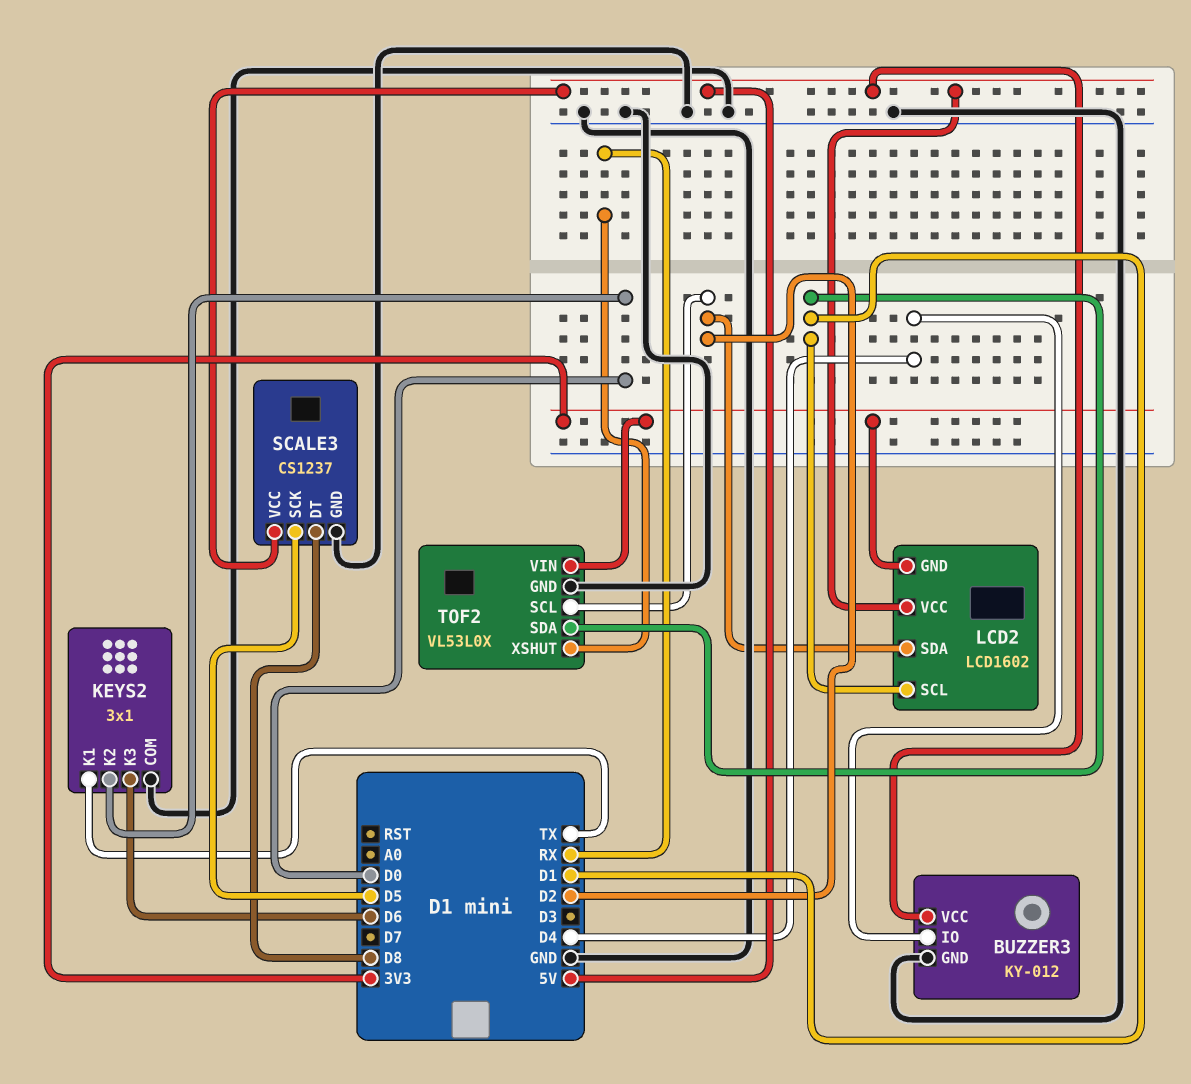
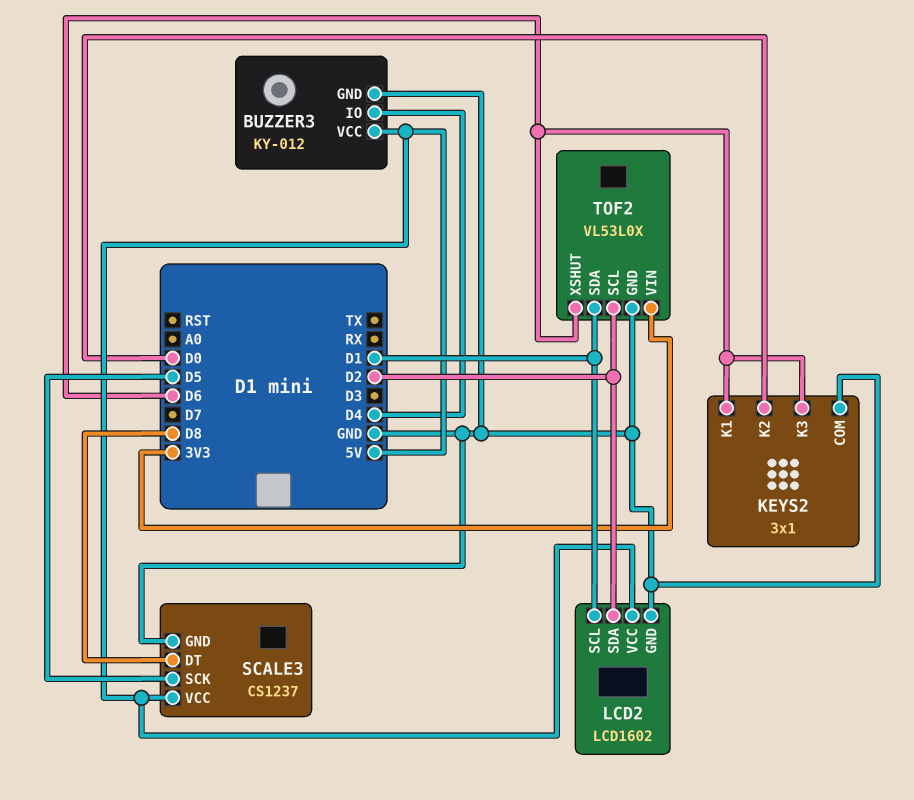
KEYS2 pin K1: TX -> D6
LCD2 pin GND: 3V3 -> GND
TOF2 pin XSHUT: RX -> D6

